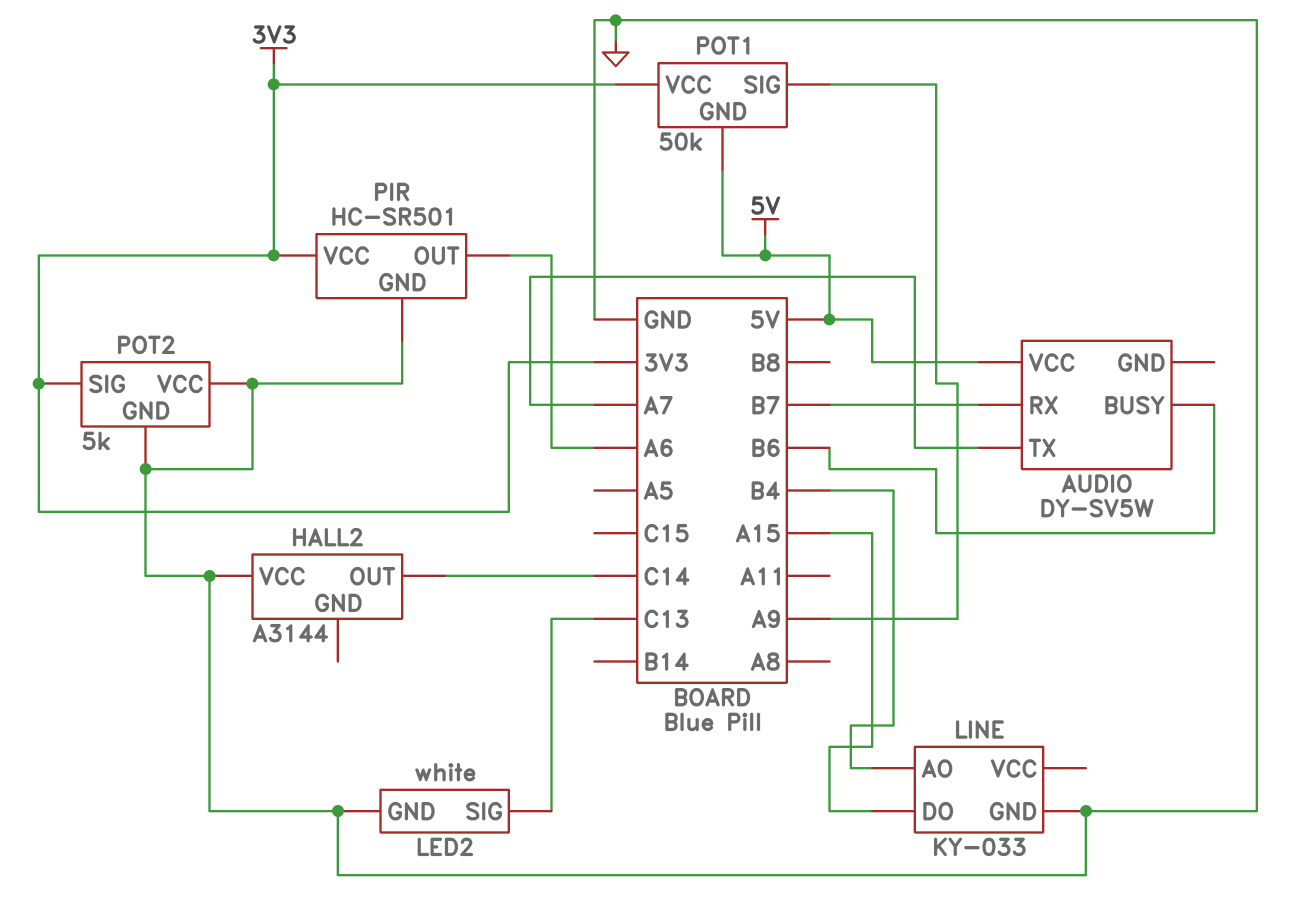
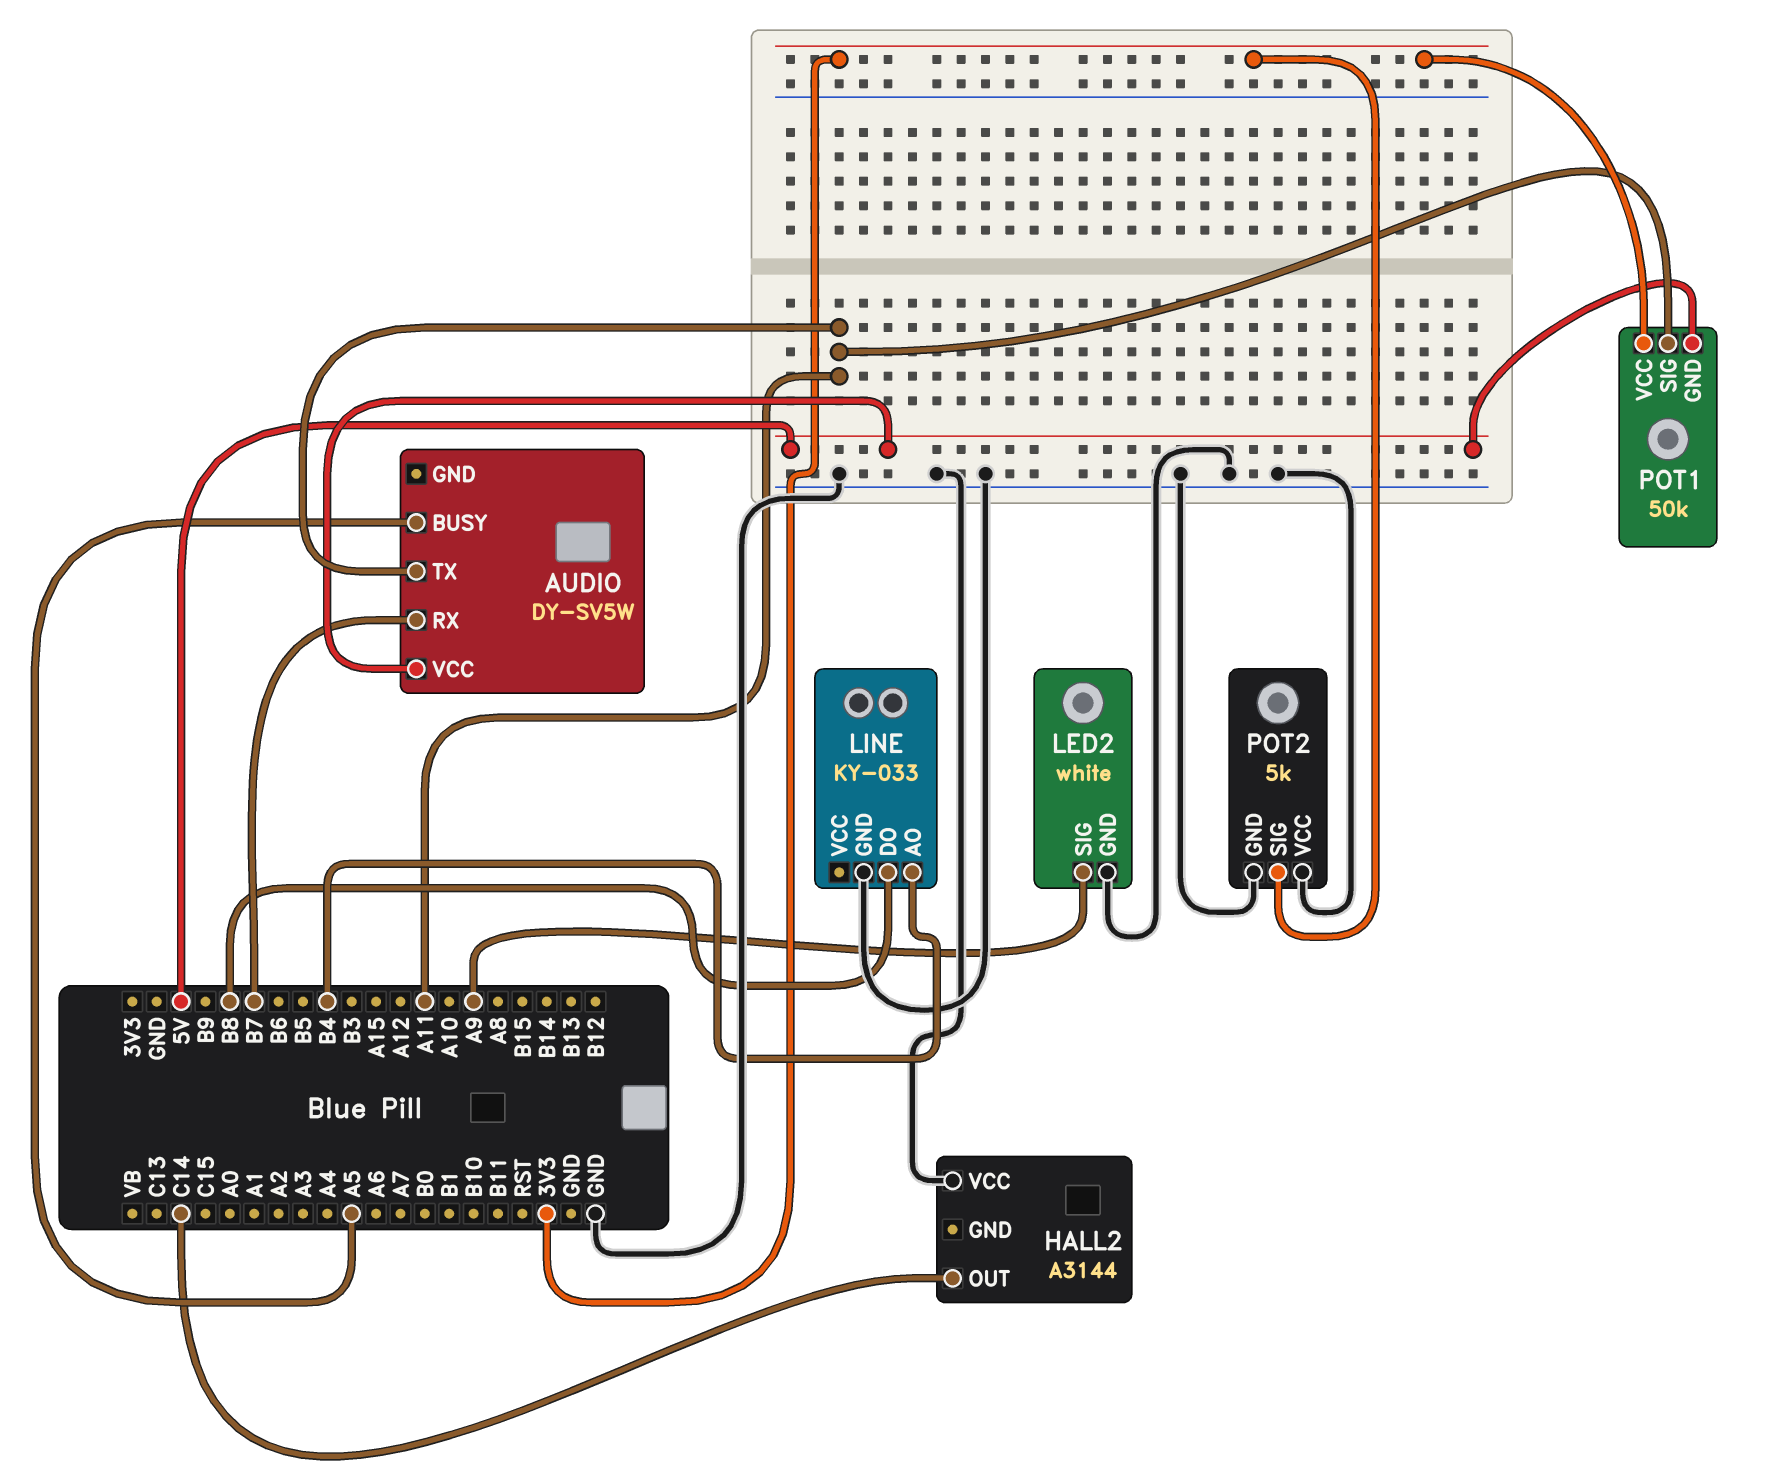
AUDIO pin BUSY: B6 -> A5
AUDIO pin TX: A7 -> A11
LED2 pin SIG: C13 -> A9
LINE pin DO: A15 -> B8
PIR: HC-SR501 -> none
PIR pin GND: GND -> none
PIR pin OUT: A6 -> none
PIR pin VCC: 3V3 -> none
POT1 pin SIG: A9 -> A11

